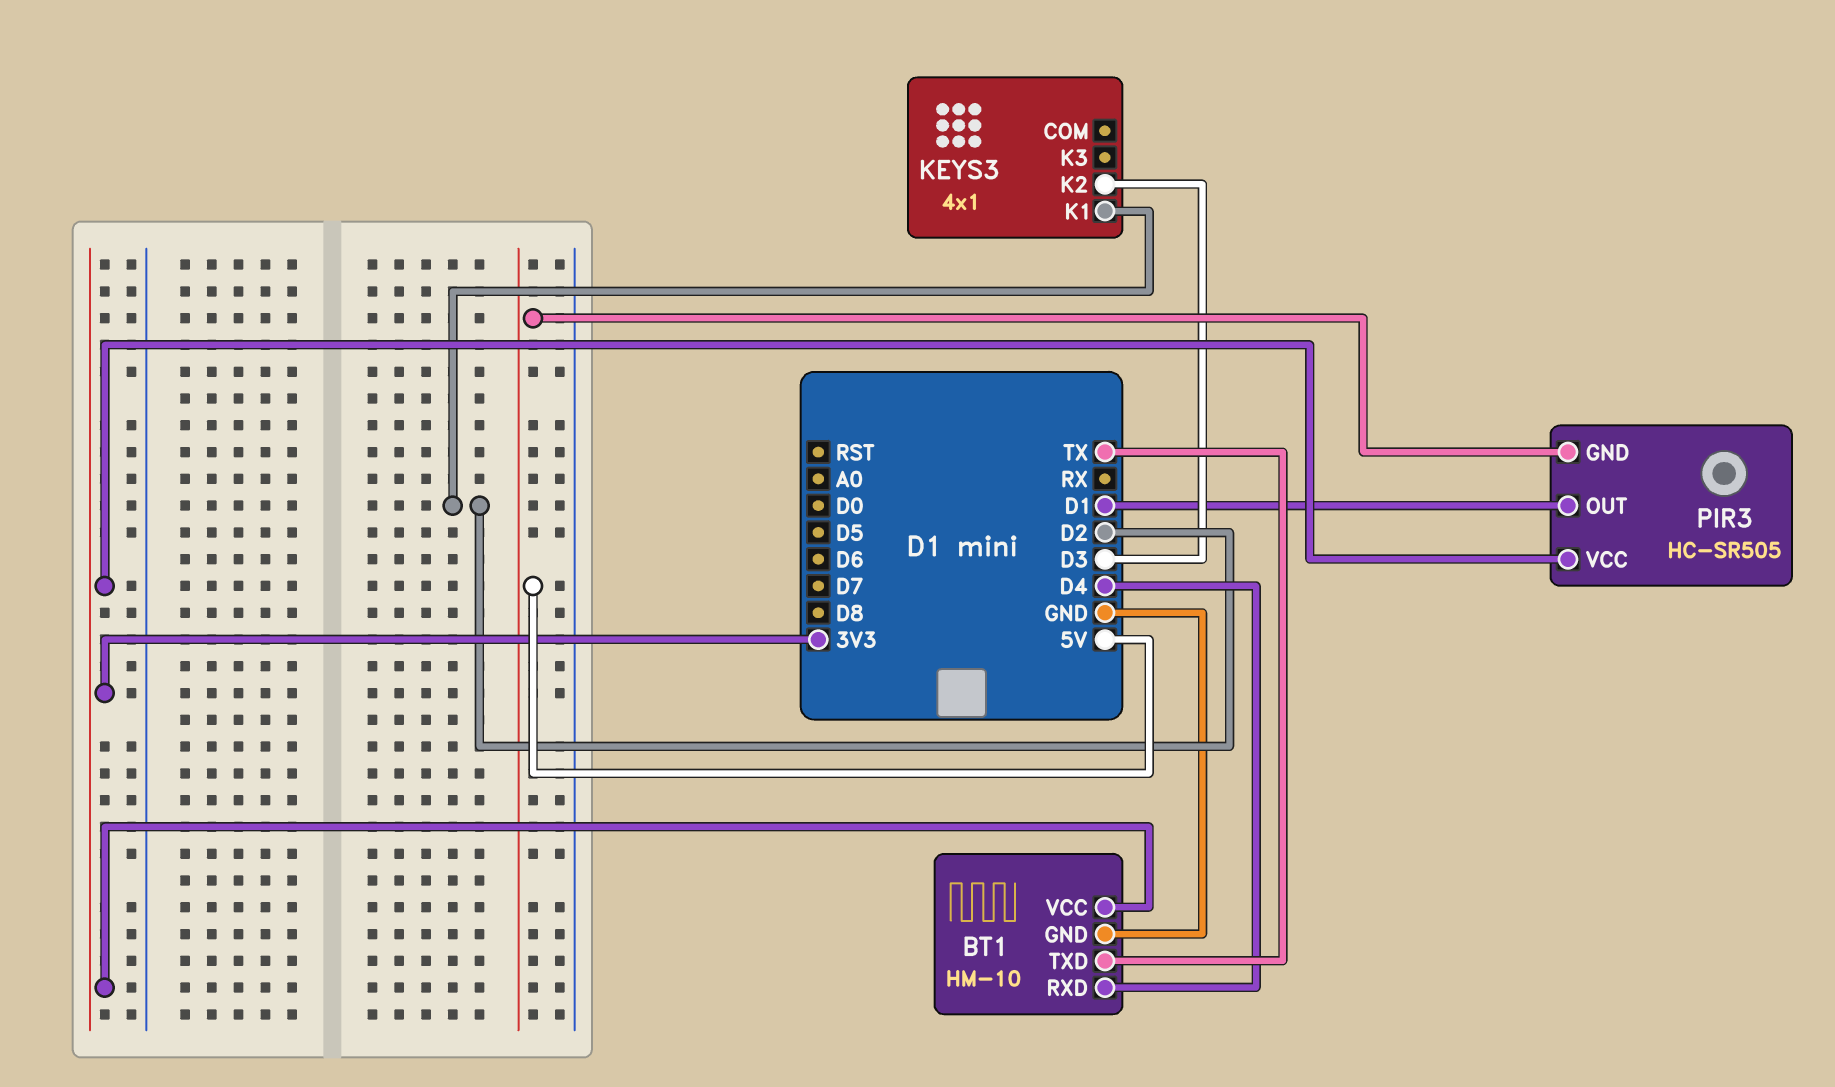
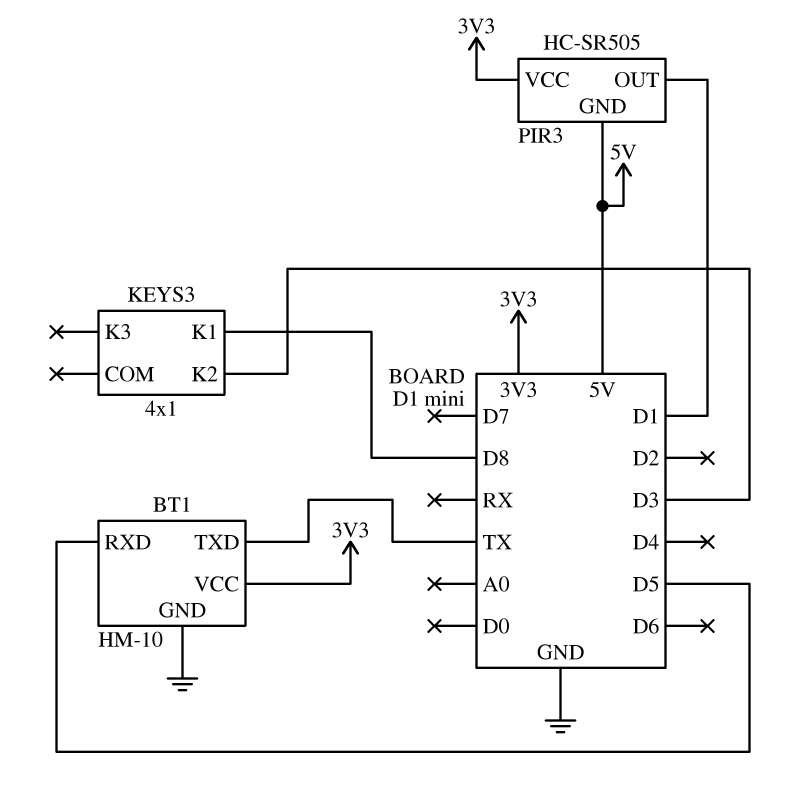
BT1 pin RXD: D4 -> D5
KEYS3 pin K1: D2 -> D8

